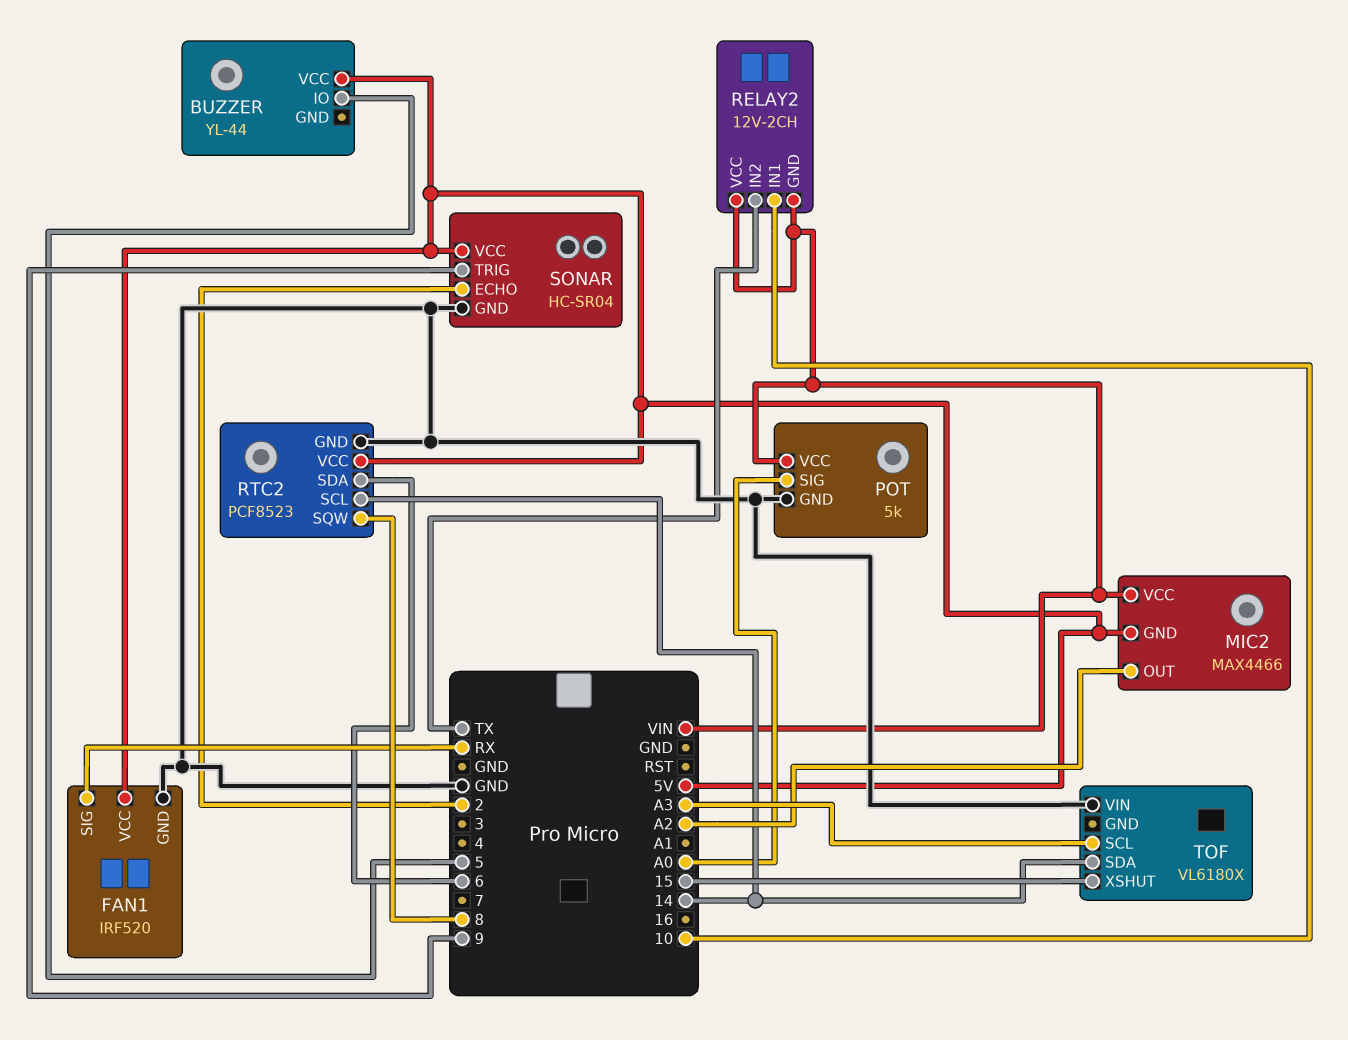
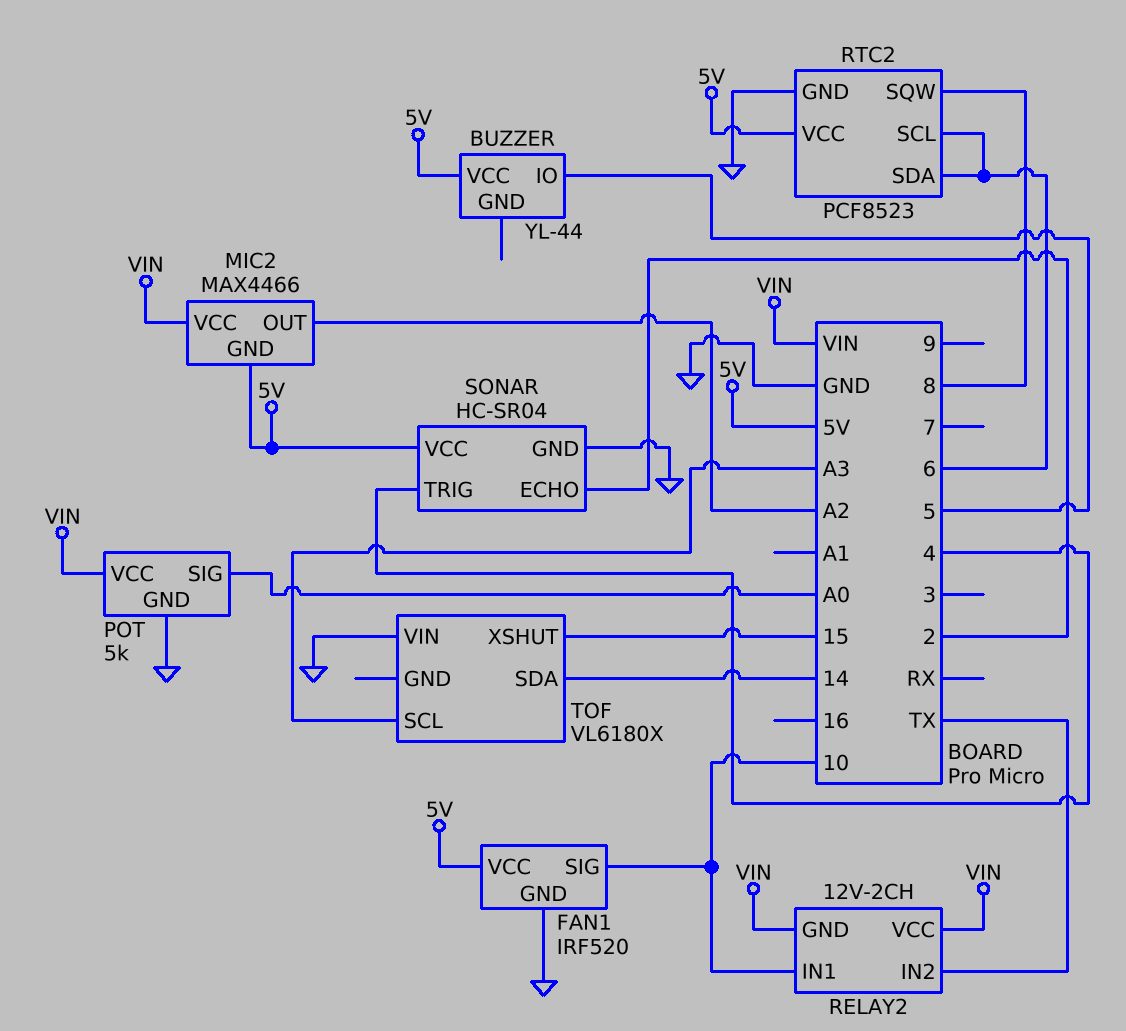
FAN1 pin SIG: RX -> 10
RTC2 pin SCL: 14 -> 6
SONAR pin TRIG: 9 -> 4

